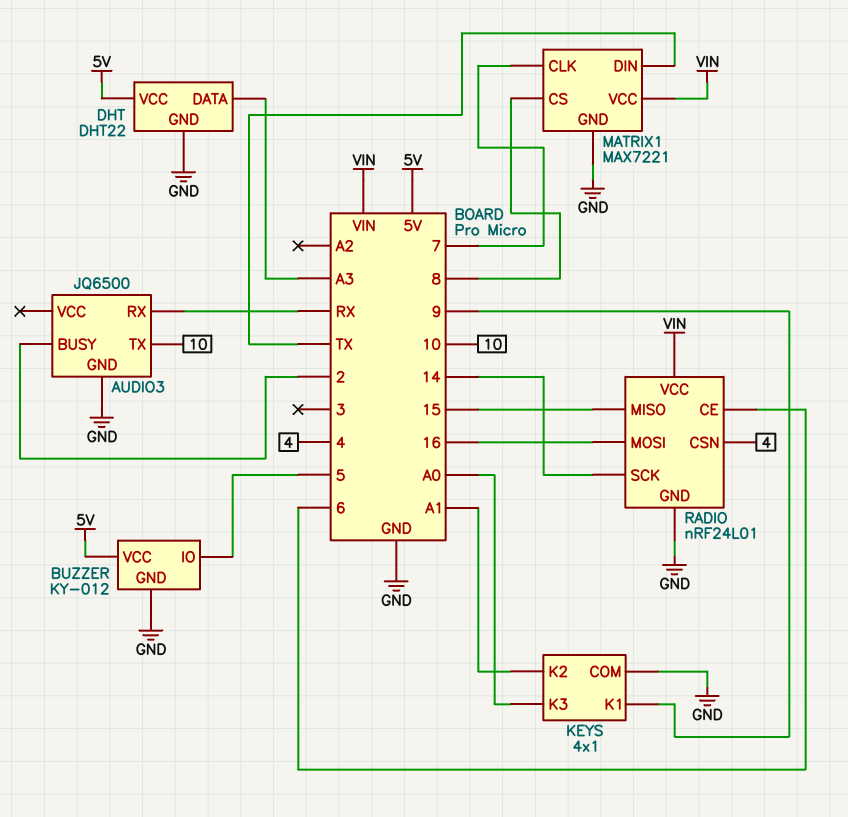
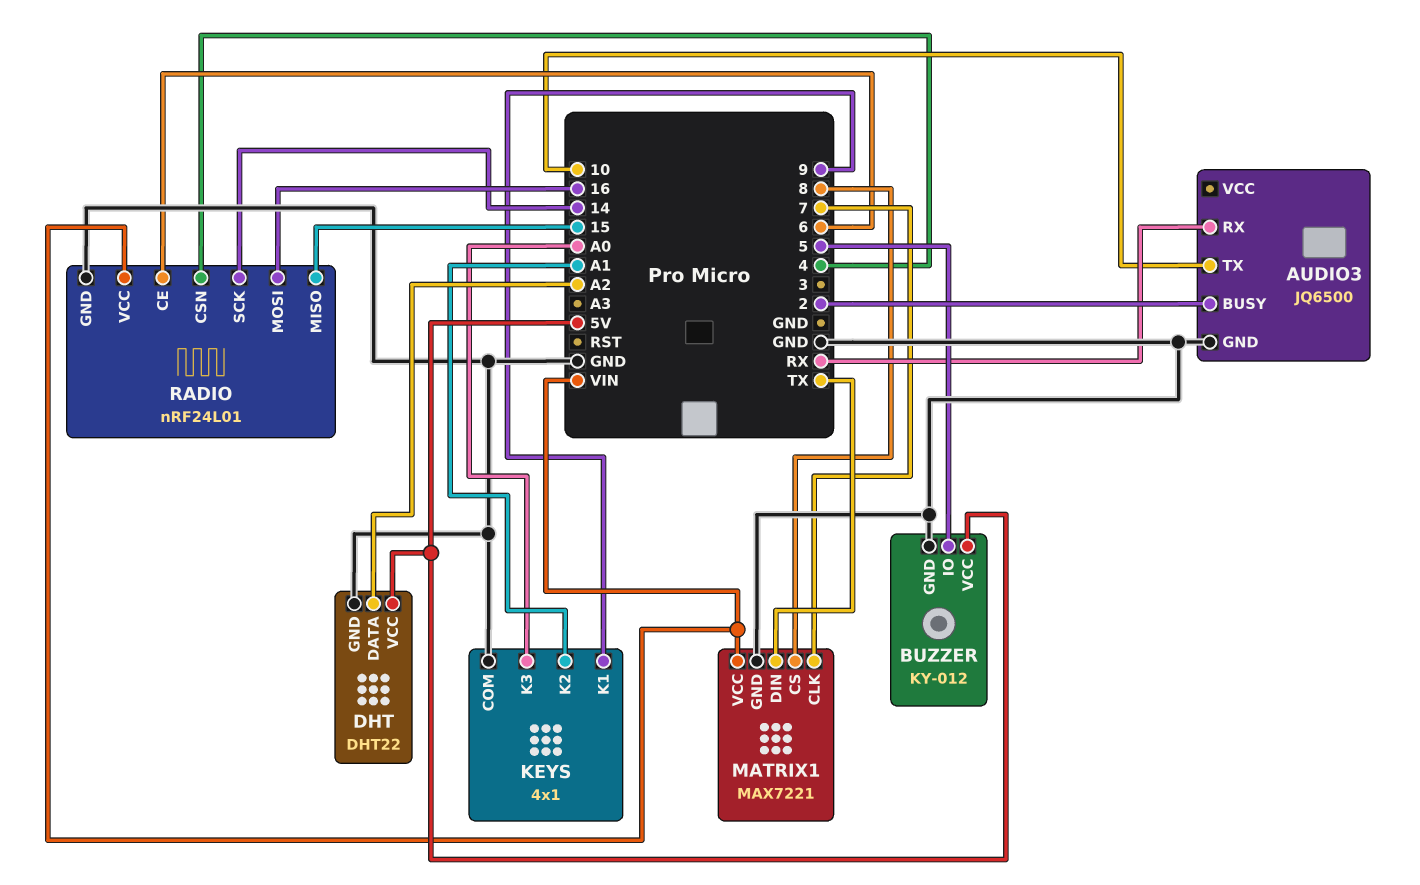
DHT pin DATA: A3 -> A2

